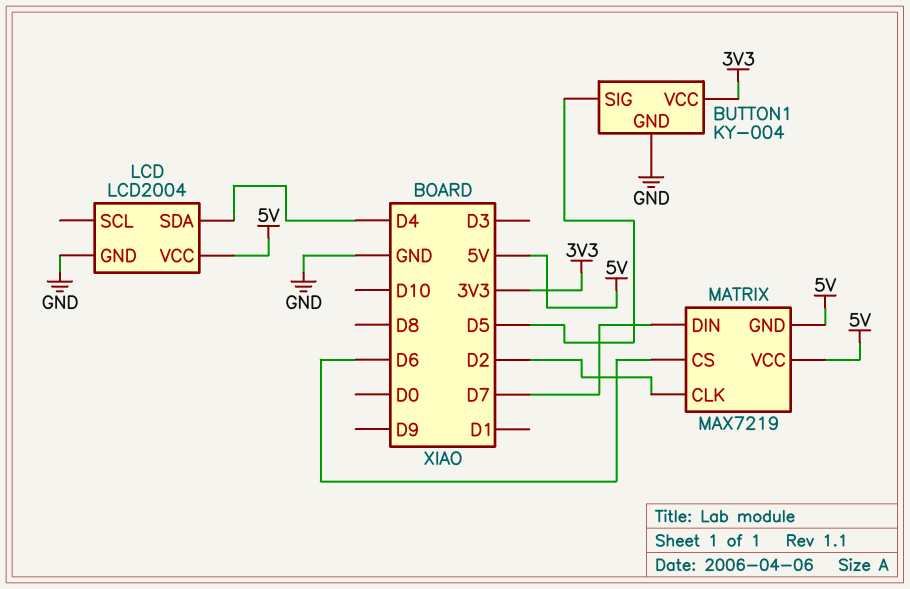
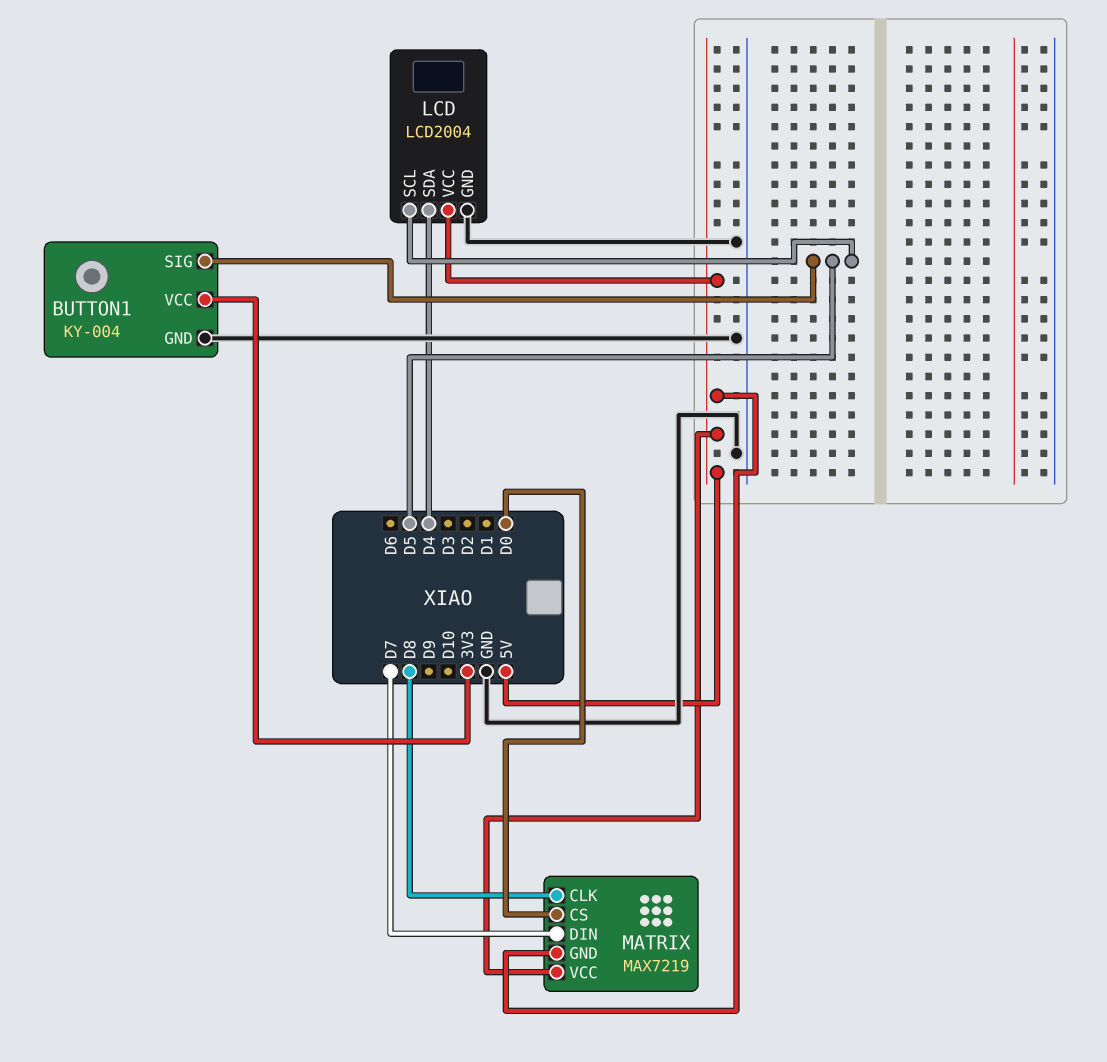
LCD pin SCL: none -> D5
MATRIX pin CLK: D2 -> D8
MATRIX pin CS: D6 -> D0

